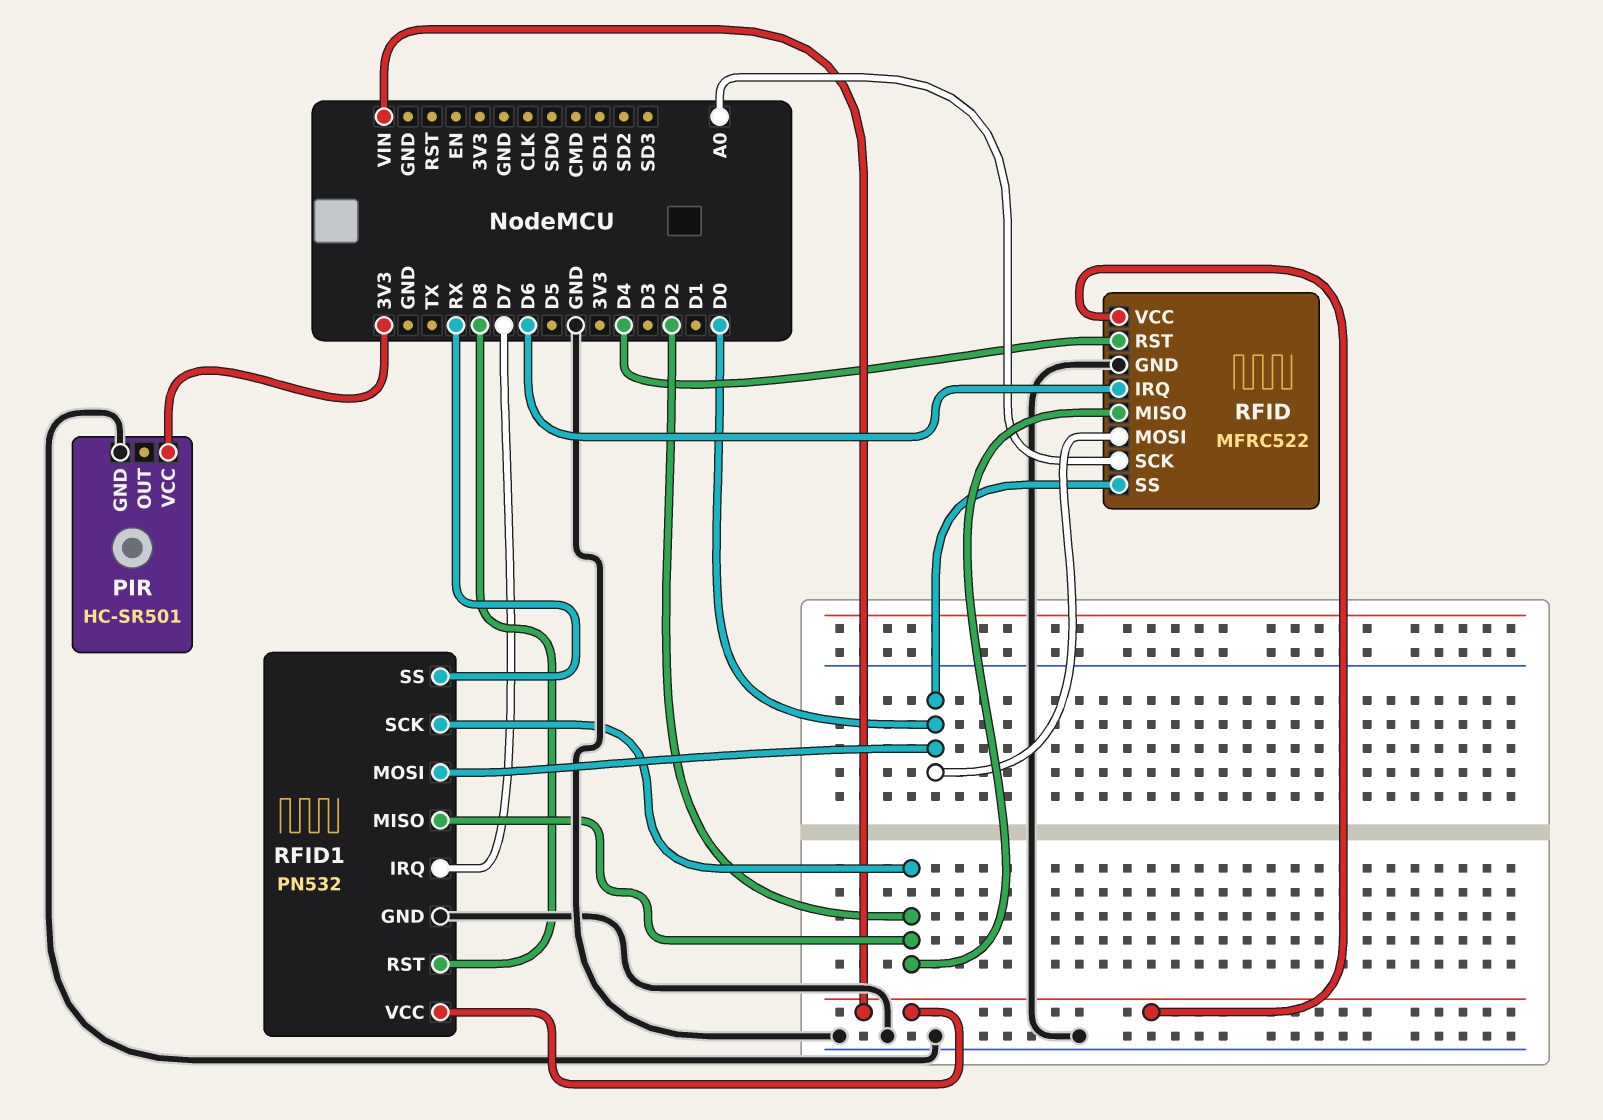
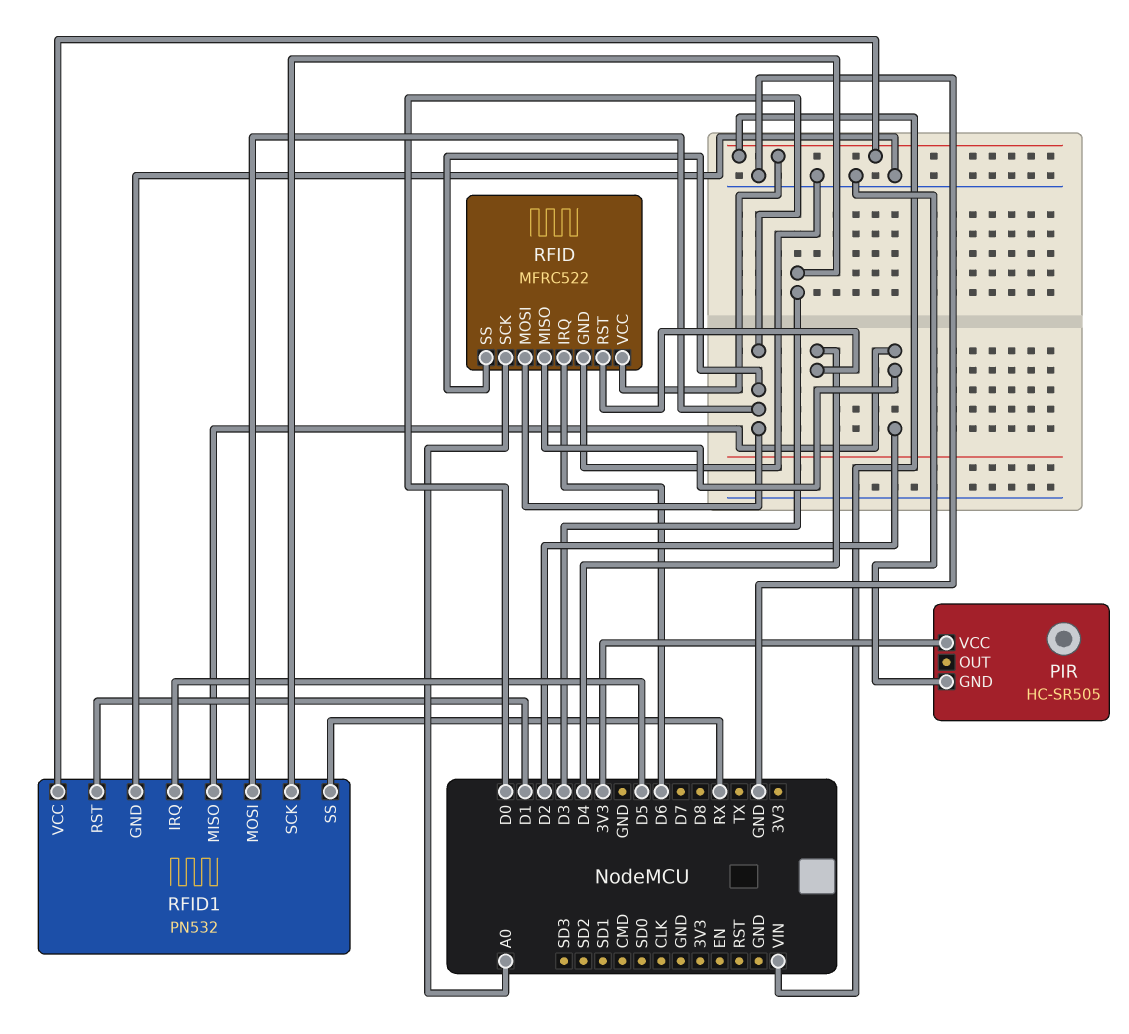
PIR: HC-SR501 -> HC-SR505
RFID1 pin IRQ: D7 -> D5
RFID1 pin RST: D8 -> D1
RFID1 pin SCK: D2 -> D3

